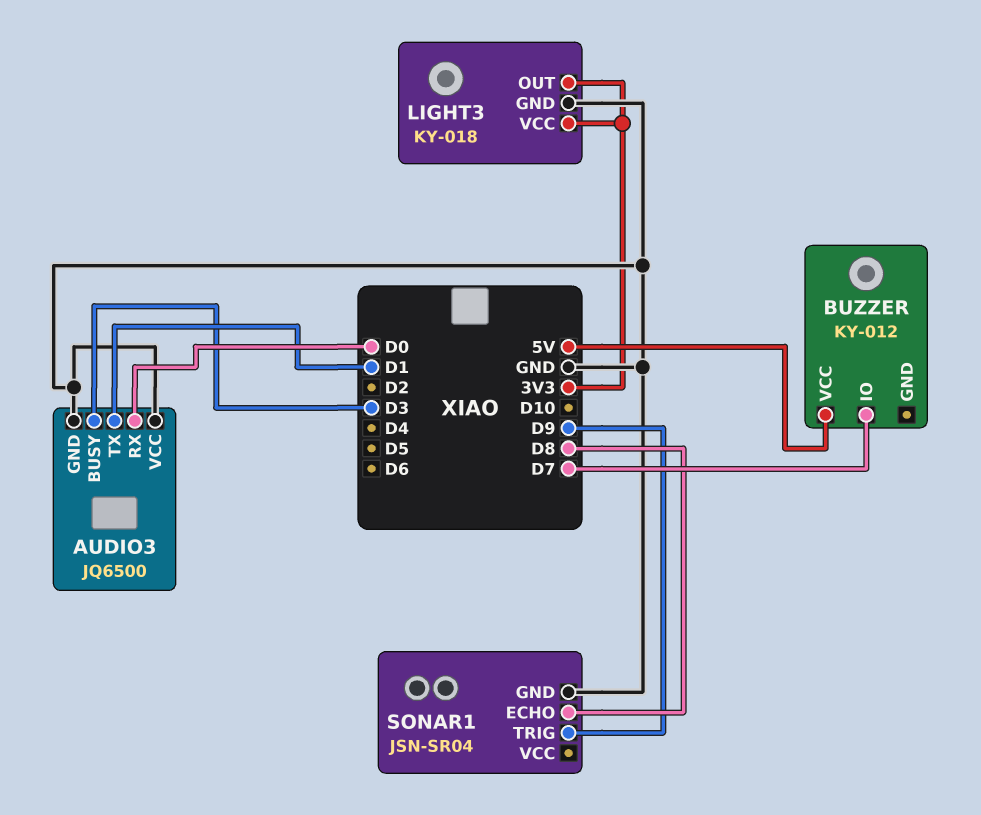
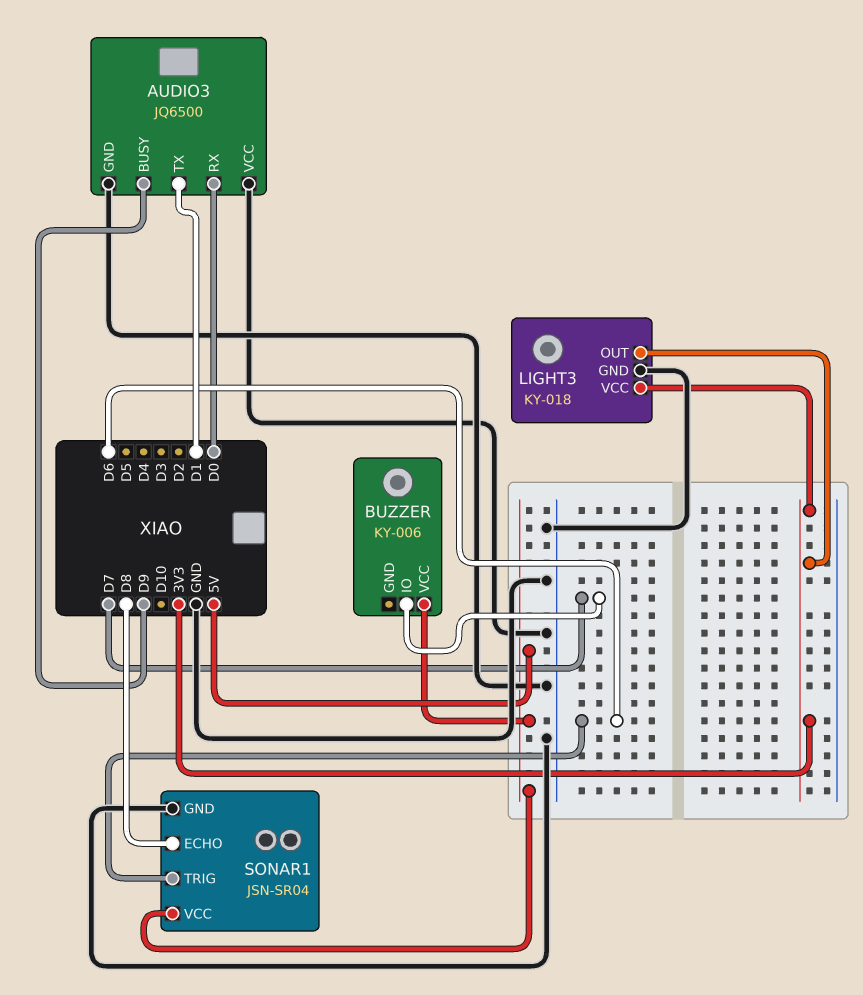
AUDIO3 pin BUSY: D3 -> D9
BUZZER: KY-012 -> KY-006
SONAR1 pin TRIG: D9 -> D6
SONAR1 pin VCC: none -> 5V

